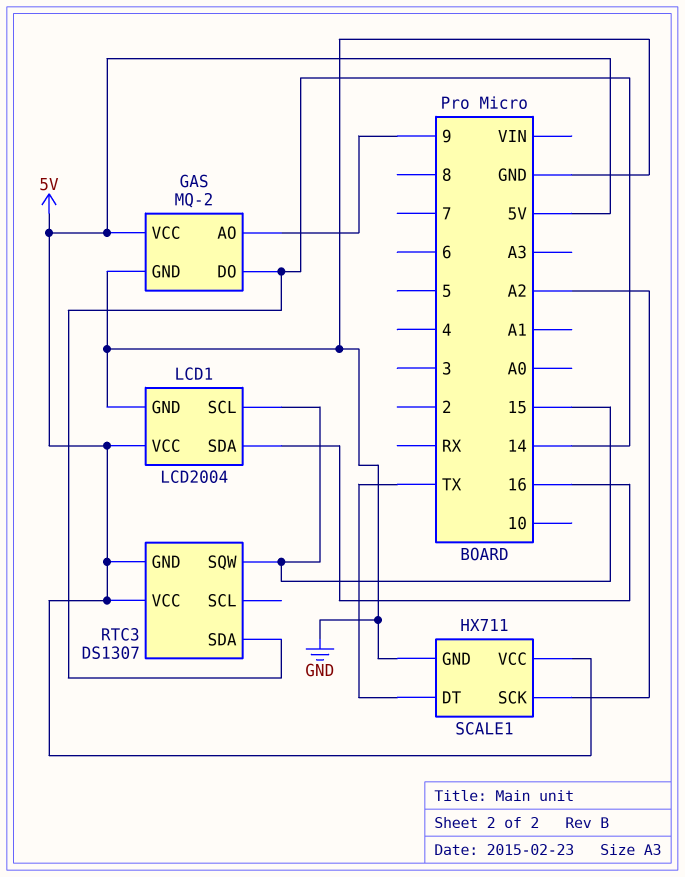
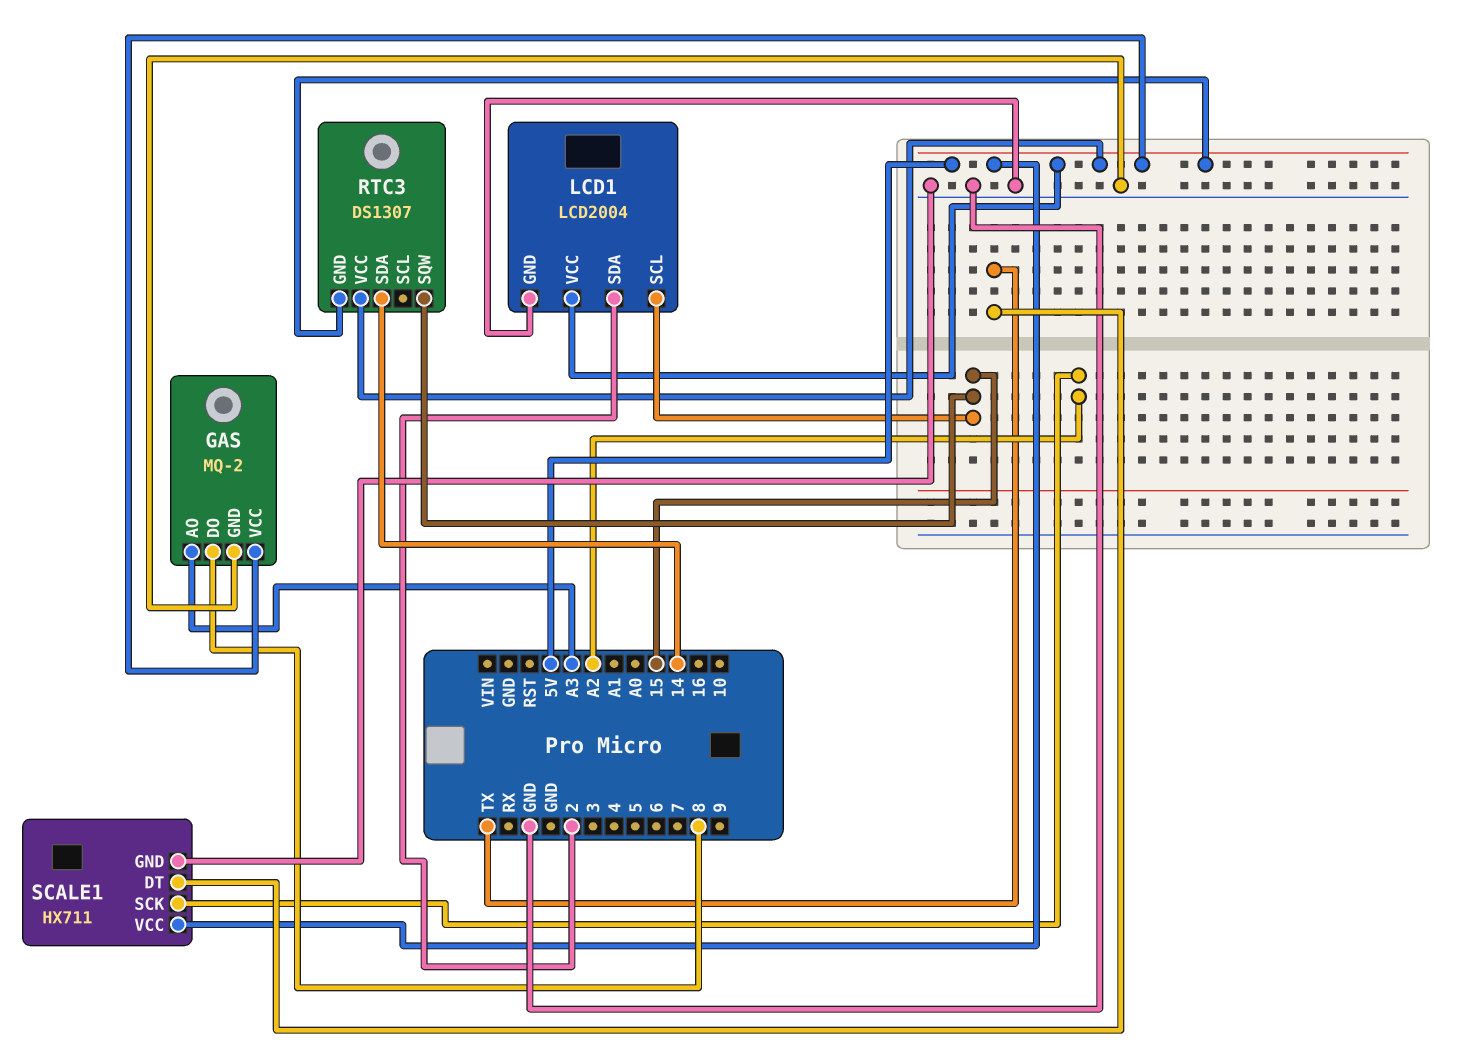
GAS pin AO: 9 -> A3
GAS pin DO: 14 -> 8
LCD1 pin SDA: 16 -> 2

